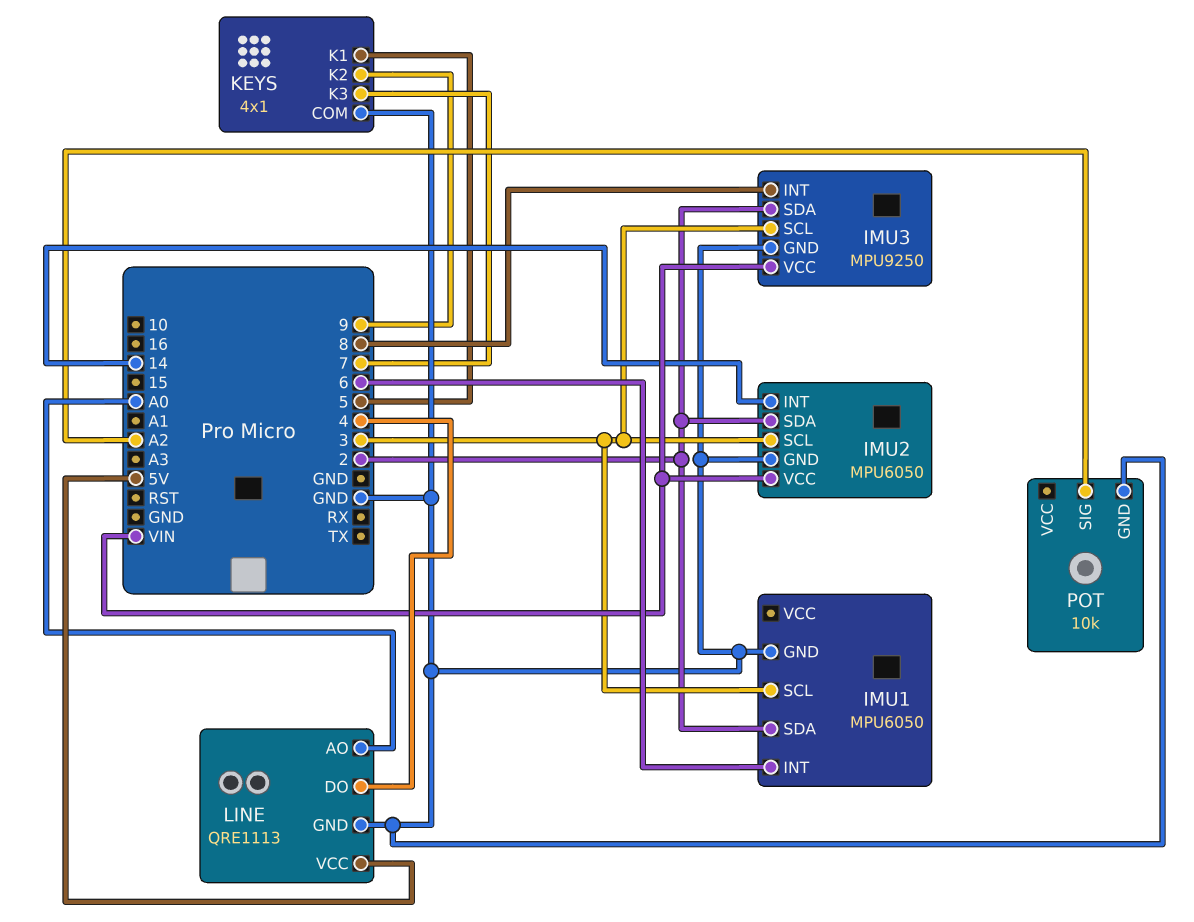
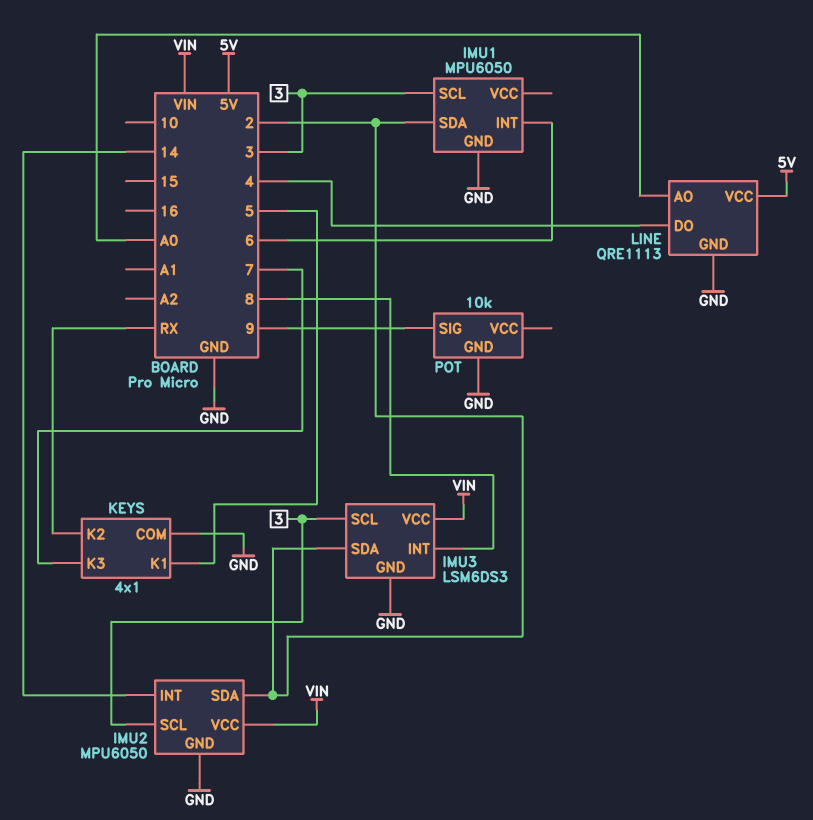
IMU3: MPU9250 -> LSM6DS3
KEYS pin K2: 9 -> RX
POT pin SIG: A2 -> 9

